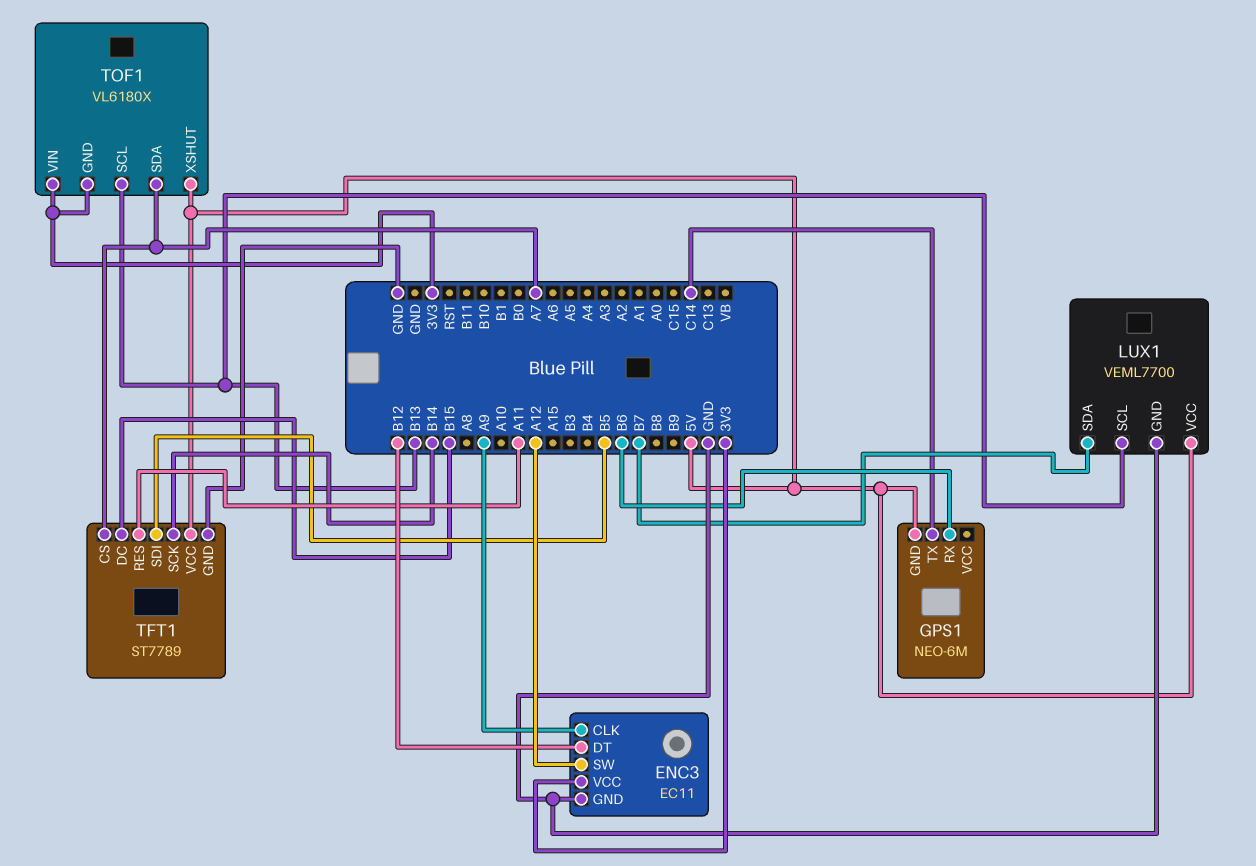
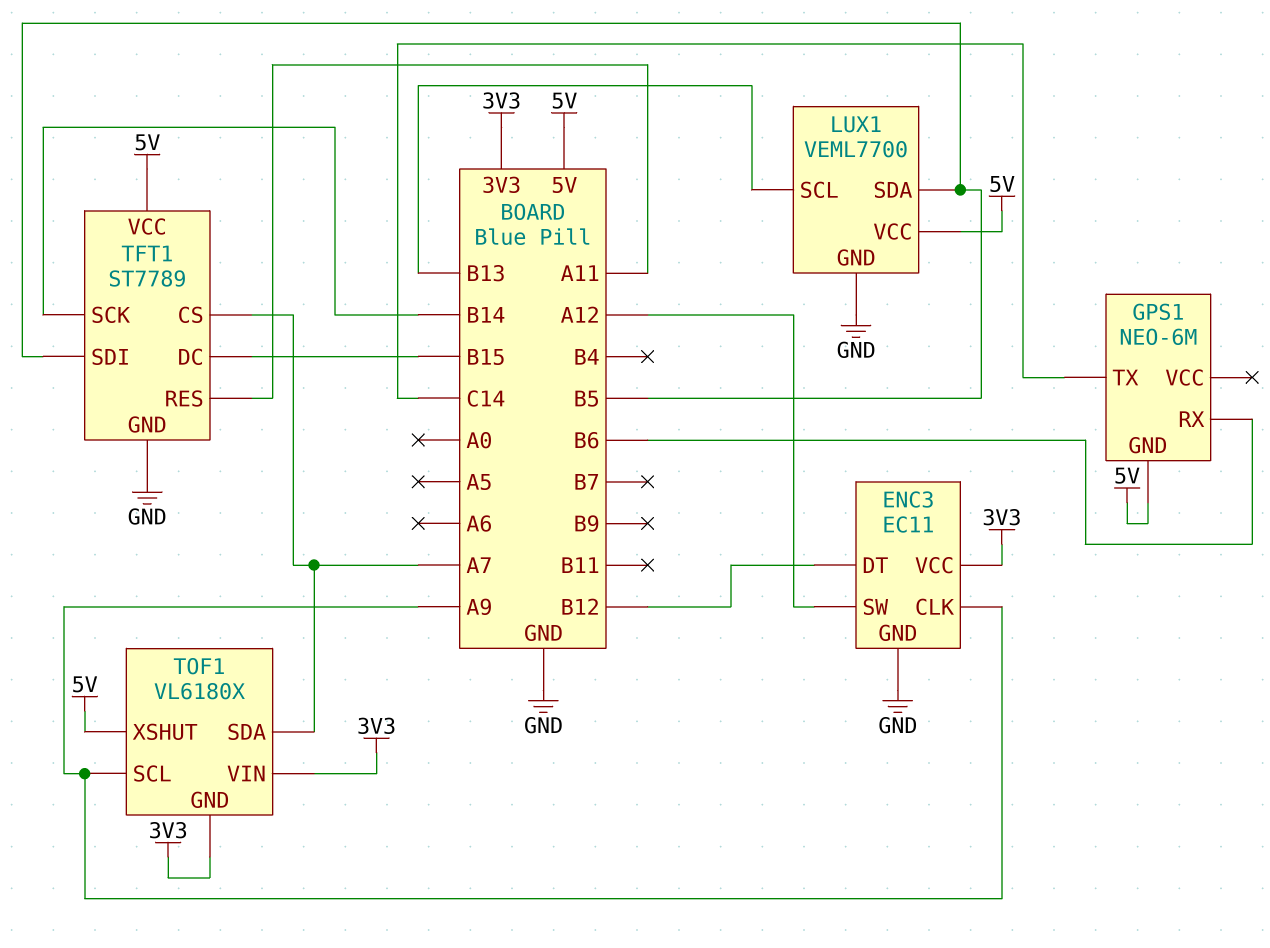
LUX1 pin SDA: B7 -> B5
TOF1 pin SCL: B13 -> A9

